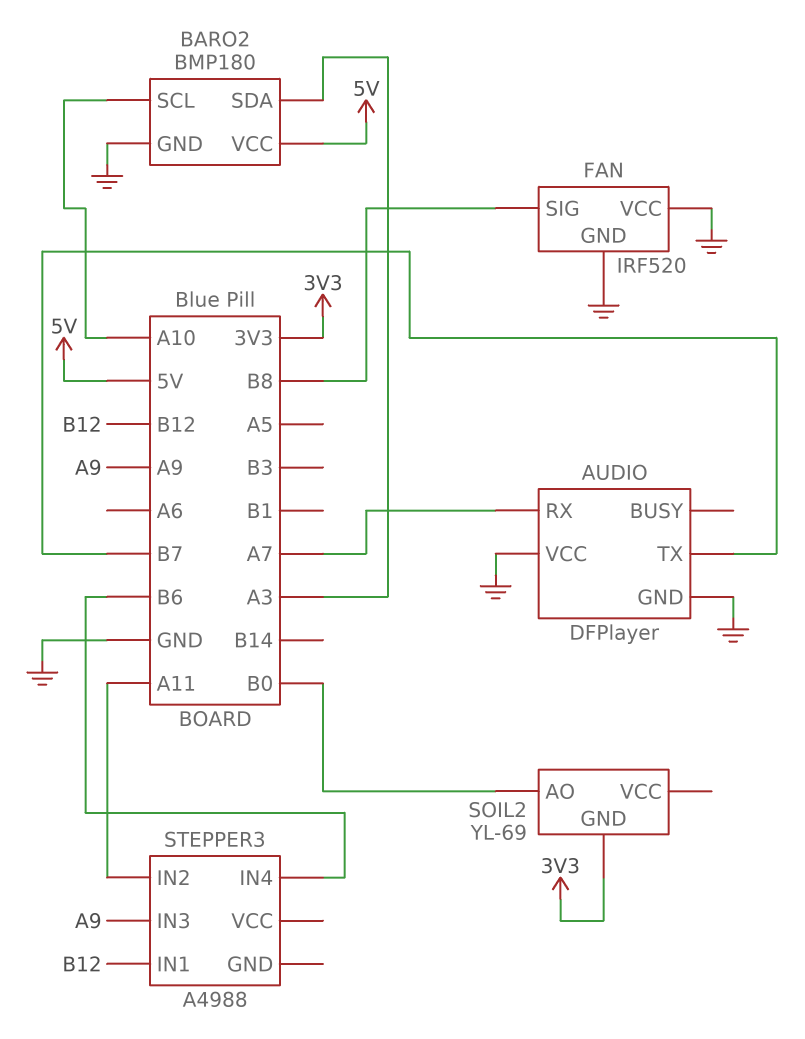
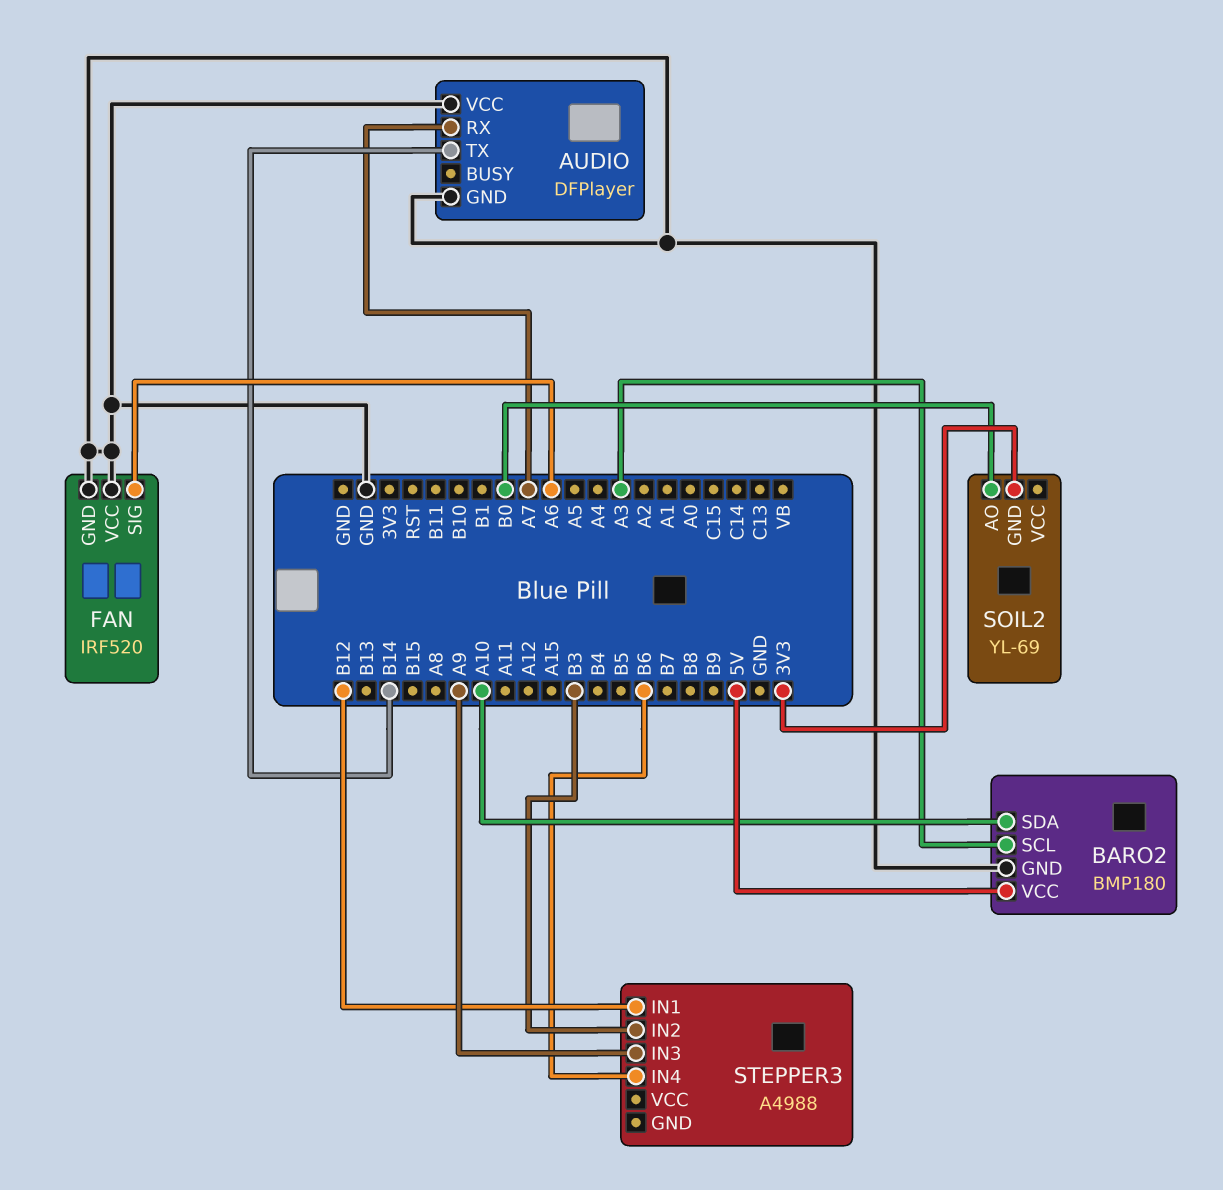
AUDIO pin TX: B7 -> B14
BARO2 pin SCL: A10 -> A3
BARO2 pin SDA: A3 -> A10
FAN pin SIG: B8 -> A6
STEPPER3 pin IN2: A11 -> B3

